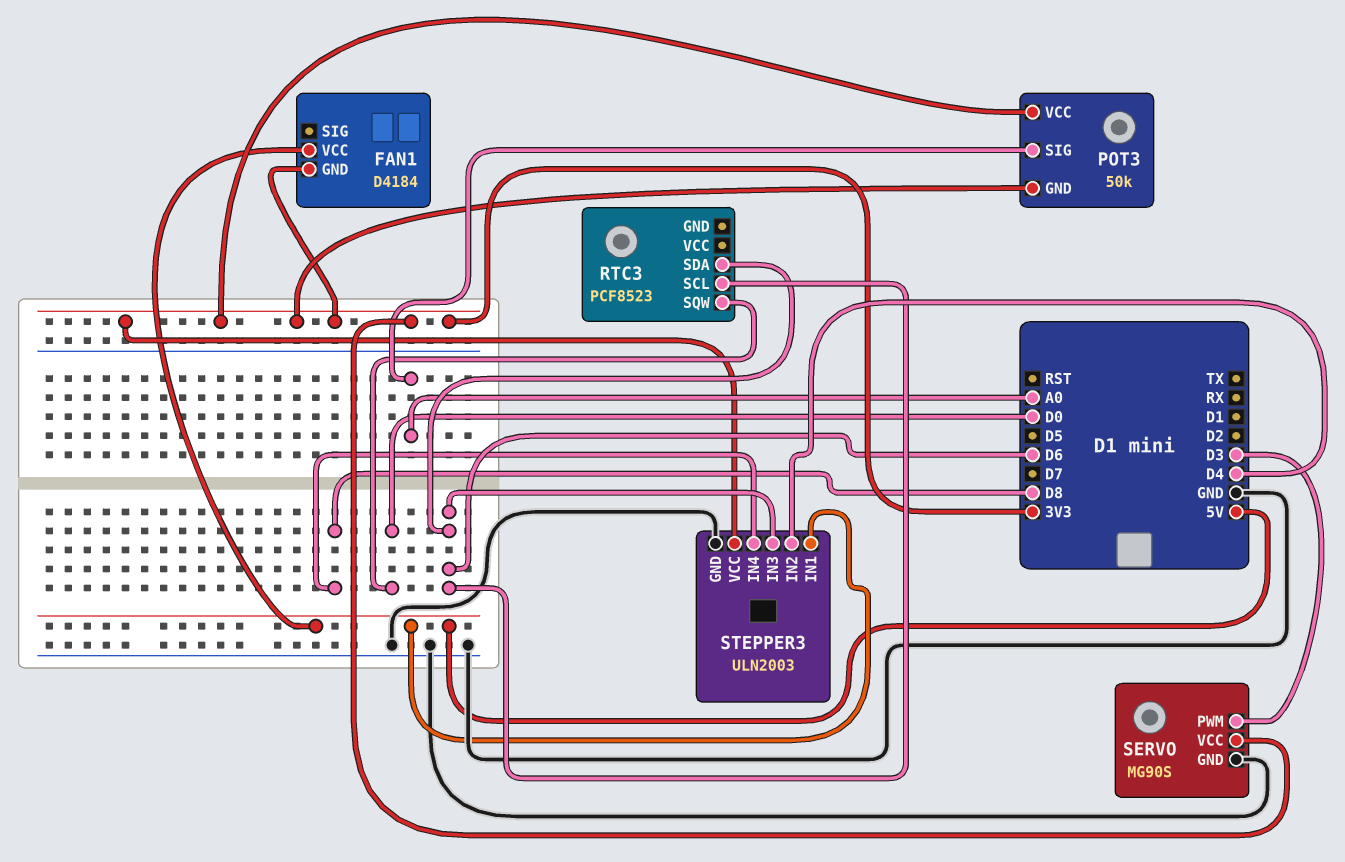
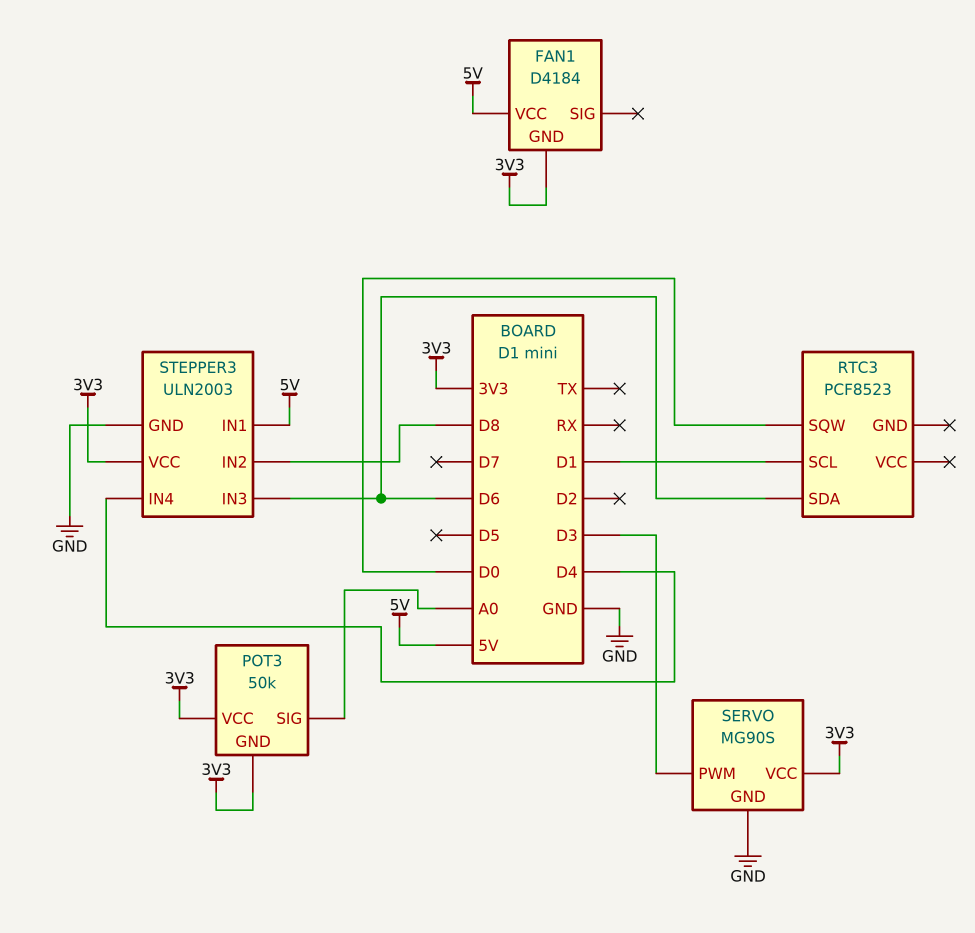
RTC3 pin SCL: D6 -> D1
STEPPER3 pin IN2: D4 -> D8
STEPPER3 pin IN4: D8 -> D4

